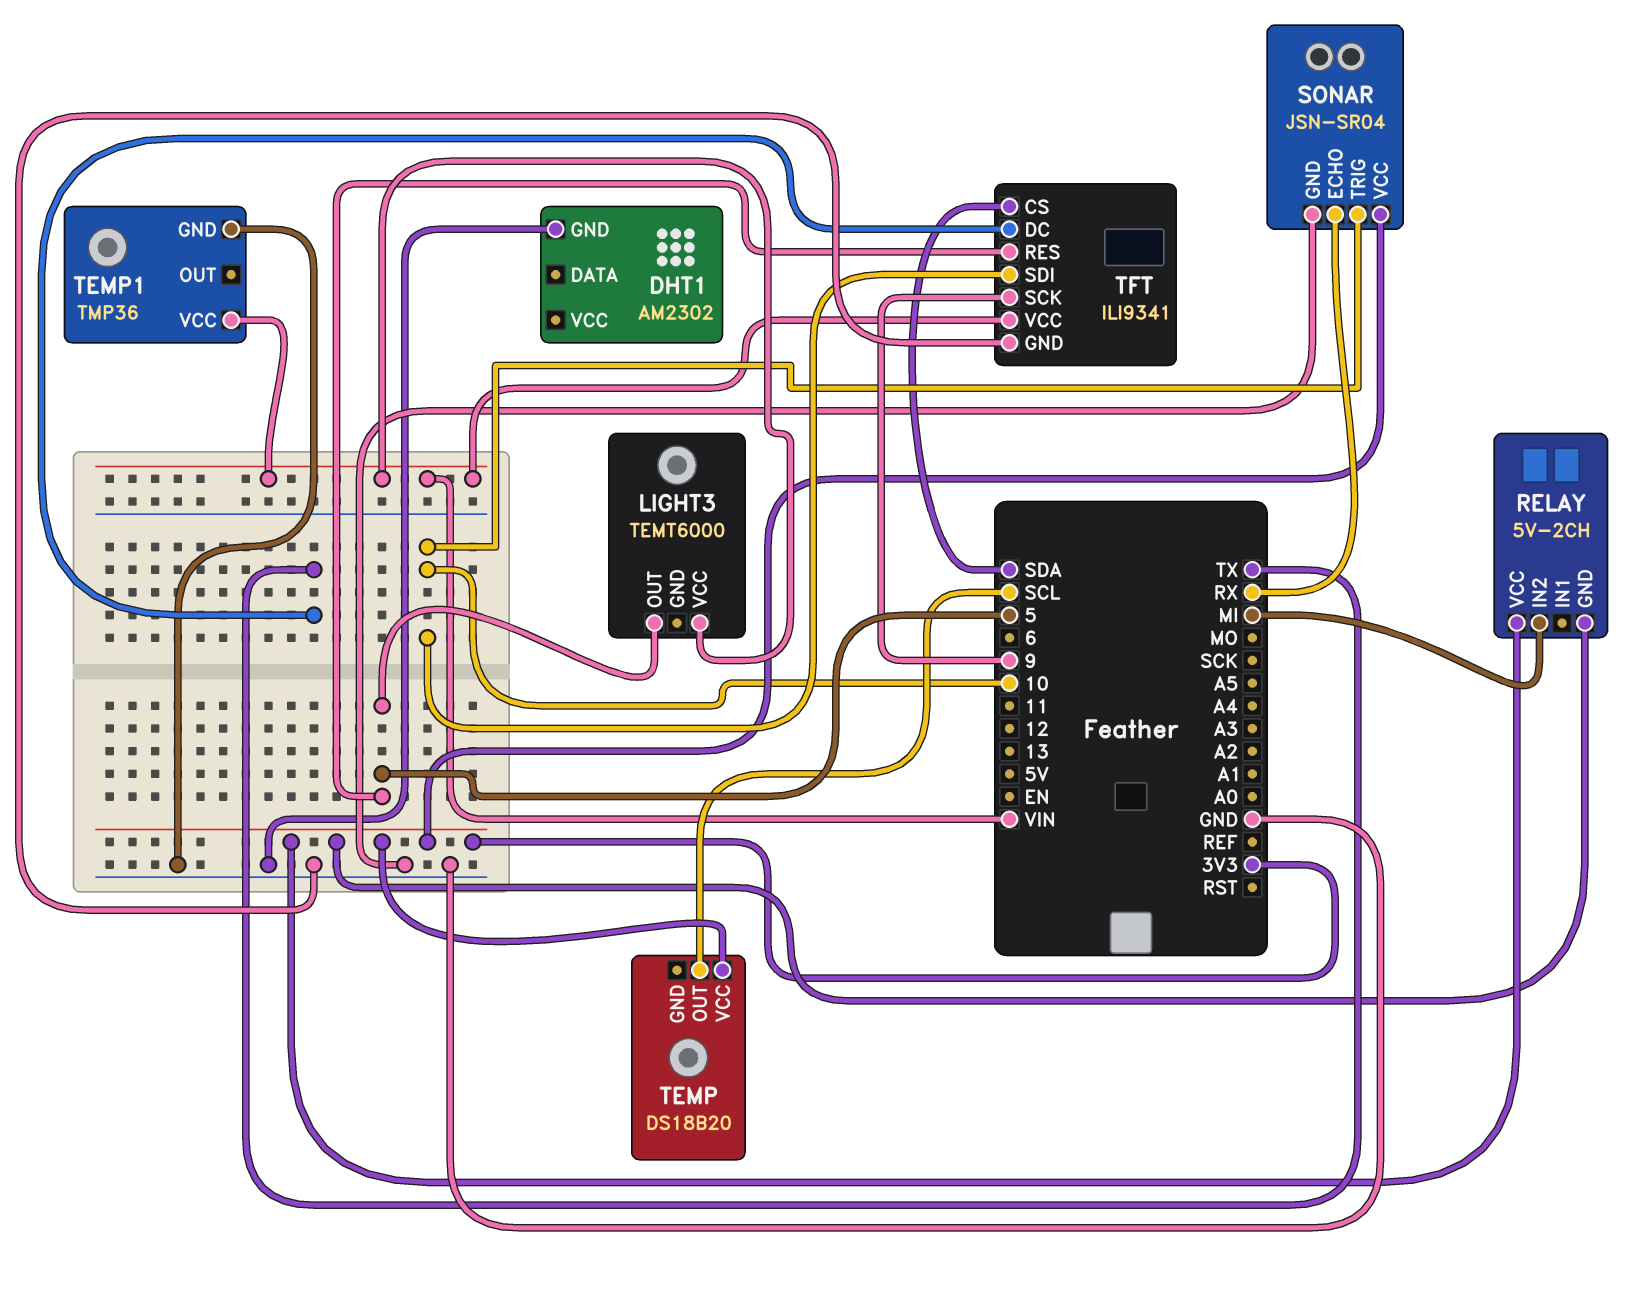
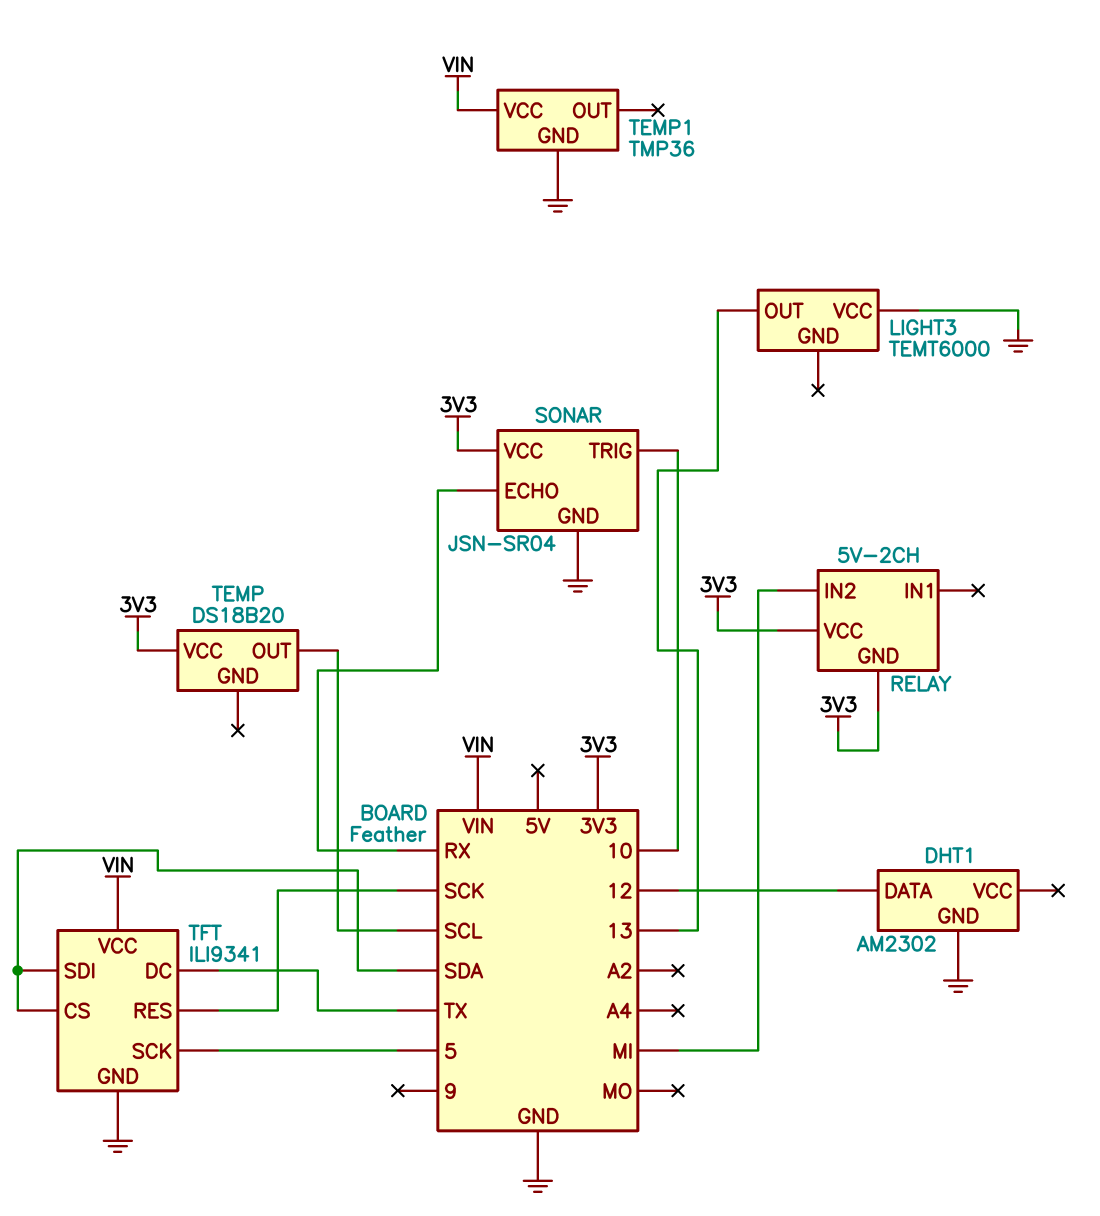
DHT1 pin DATA: none -> 12
LIGHT3 pin OUT: 5 -> 13
LIGHT3 pin VCC: VIN -> GND
TFT pin RES: 5 -> SCK
TFT pin SCK: 9 -> 5
TFT pin SDI: 10 -> SDA

